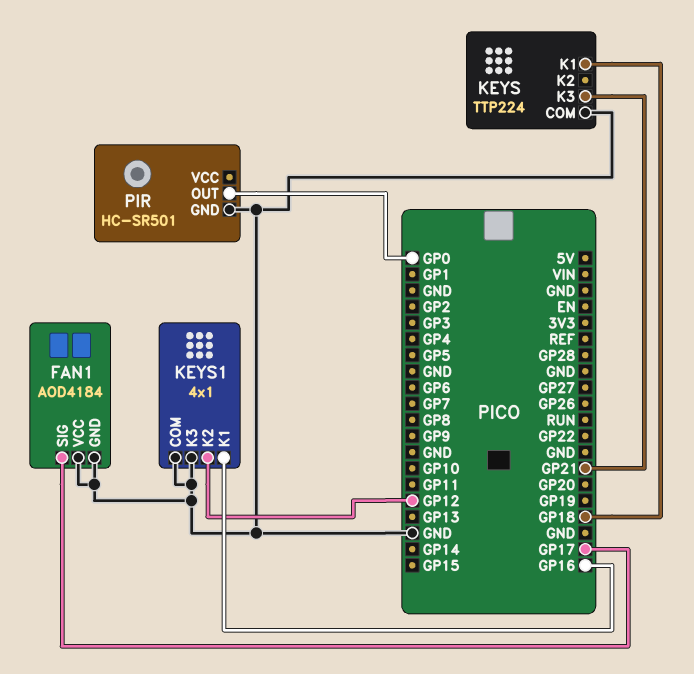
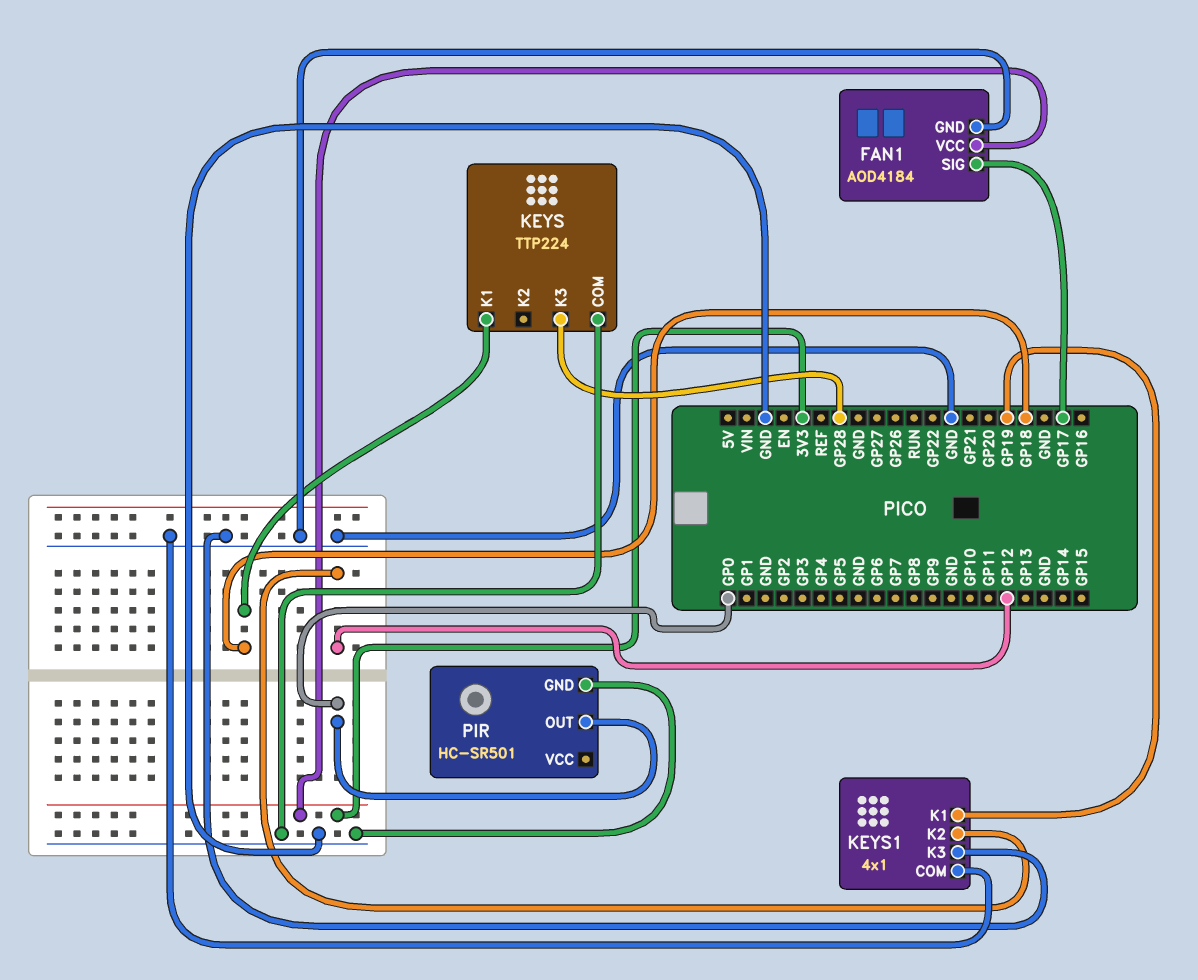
FAN1 pin VCC: GND -> 3V3
KEYS pin K3: GP21 -> GP28
KEYS1 pin K1: GP16 -> GP19

